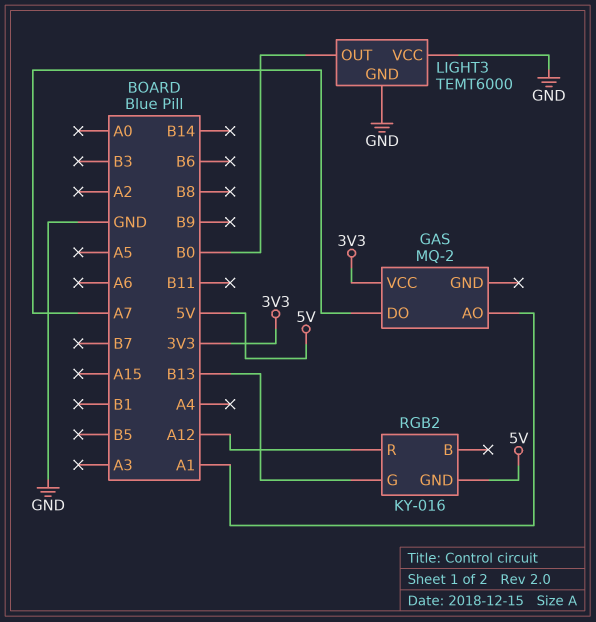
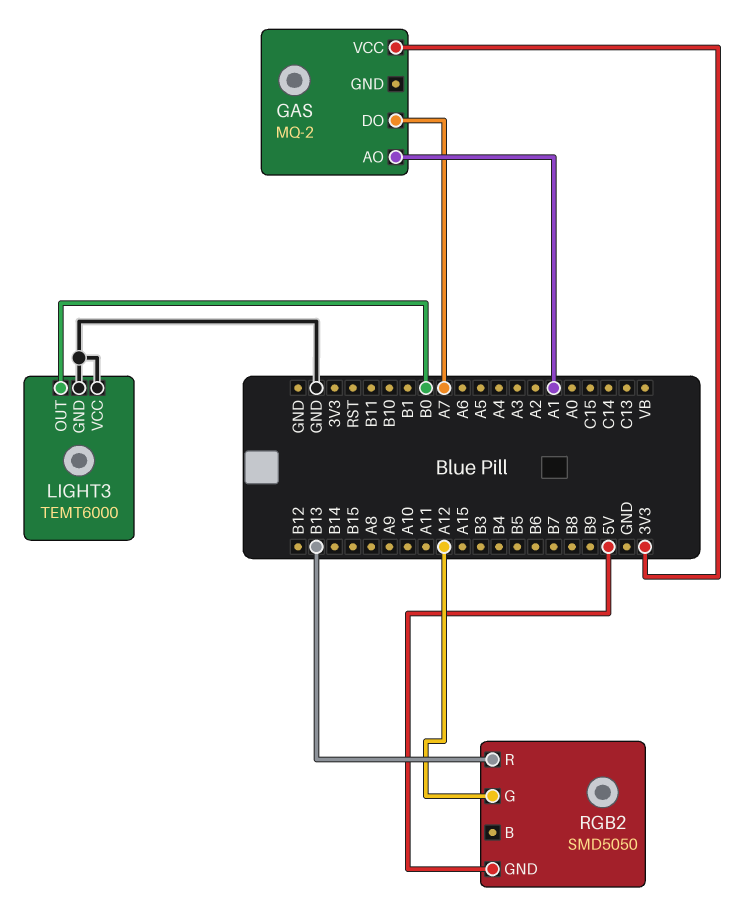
RGB2: KY-016 -> SMD5050
RGB2 pin G: B13 -> A12
RGB2 pin R: A12 -> B13

